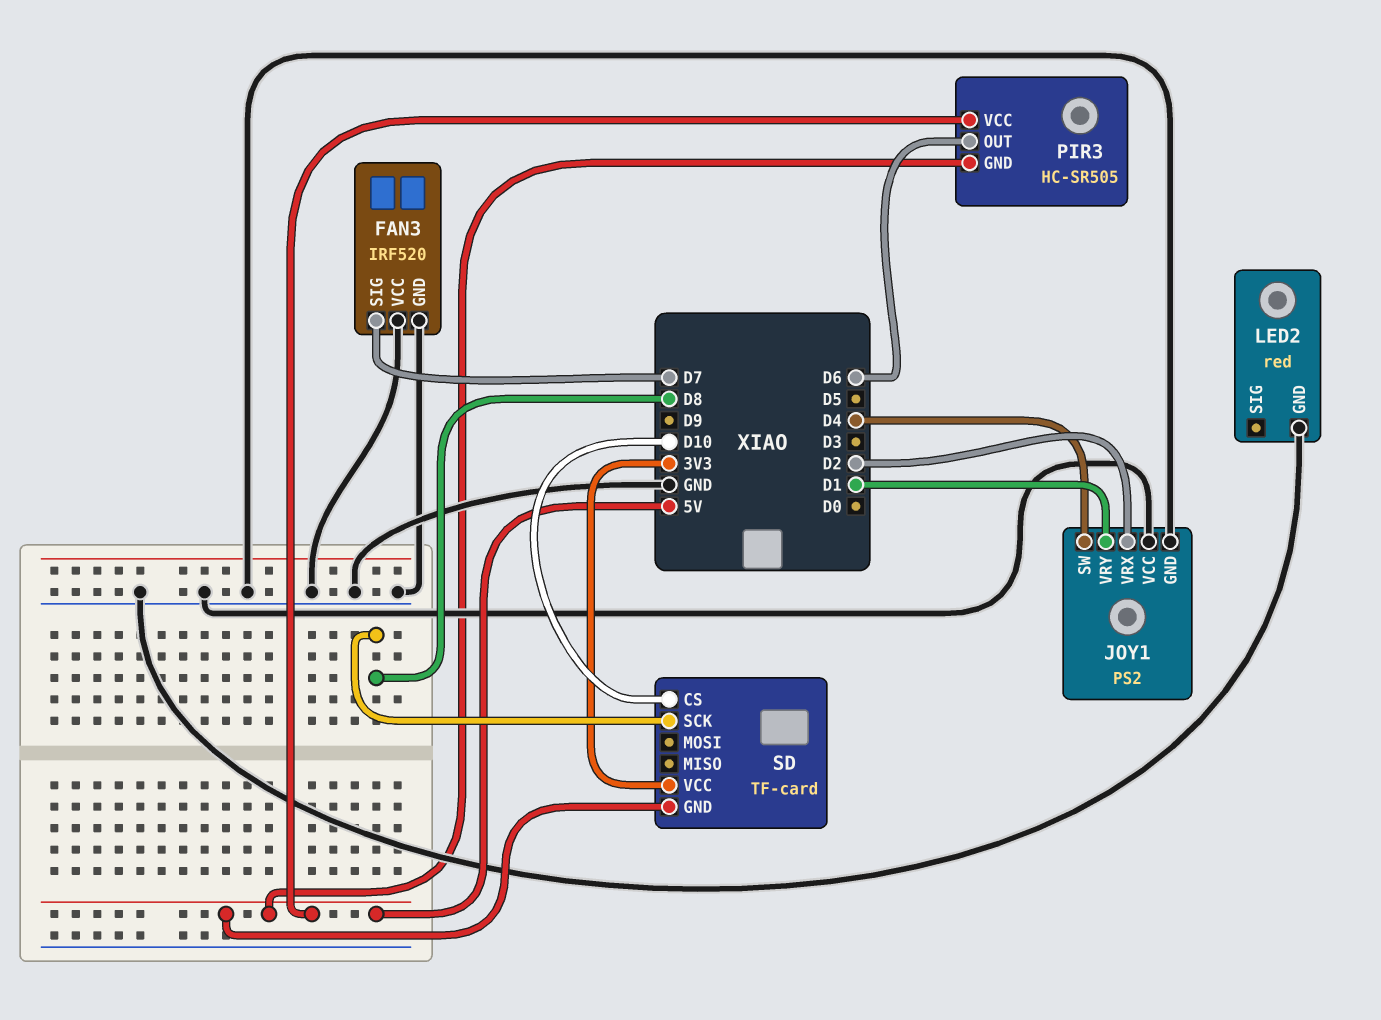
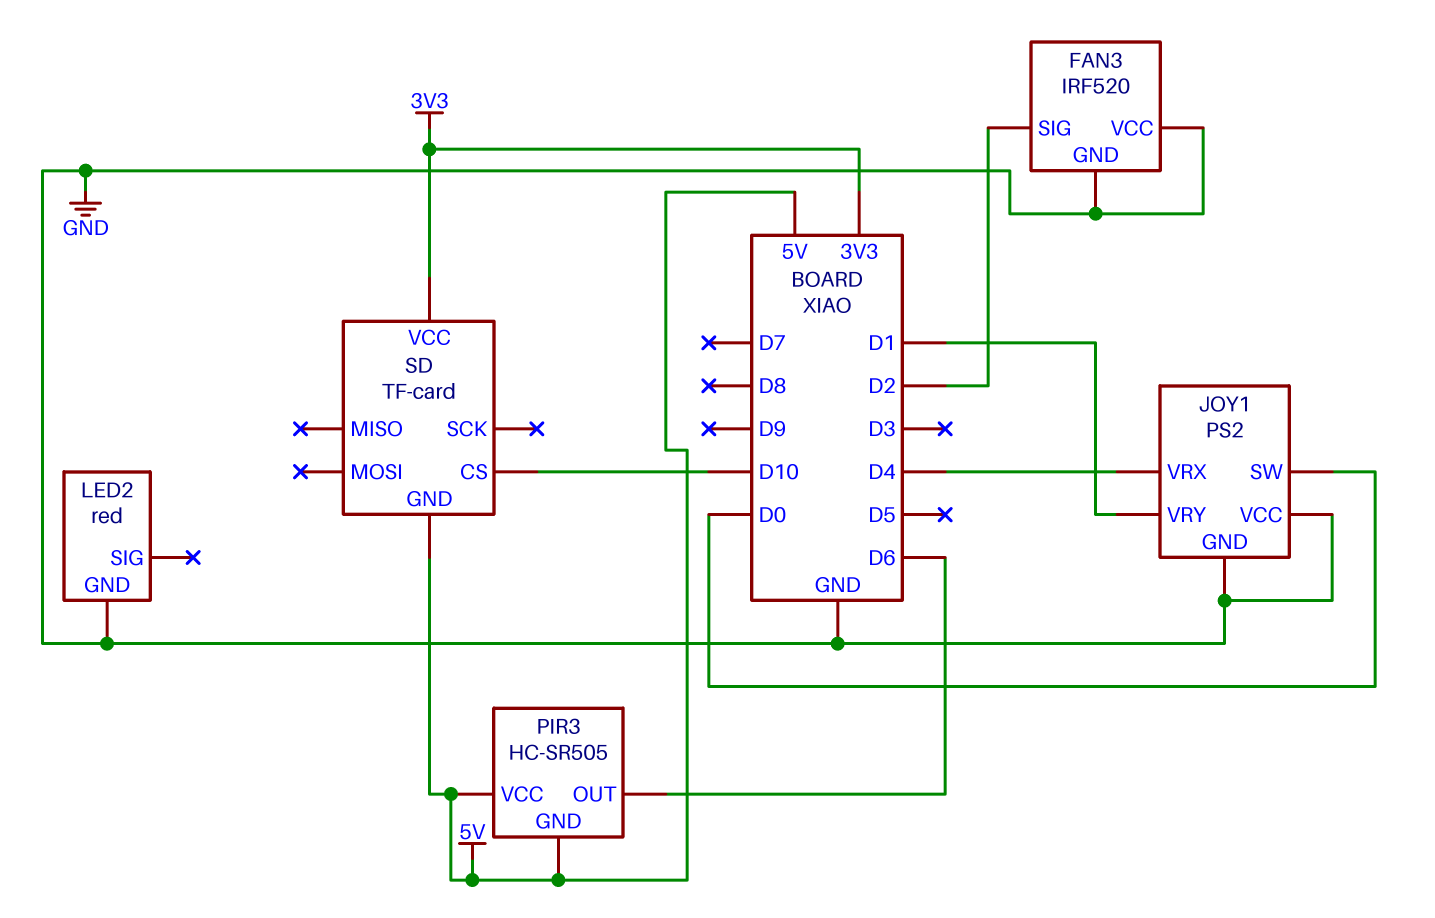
FAN3 pin SIG: D7 -> D2
JOY1 pin SW: D4 -> D0
JOY1 pin VRX: D2 -> D4
SD pin SCK: D8 -> none

